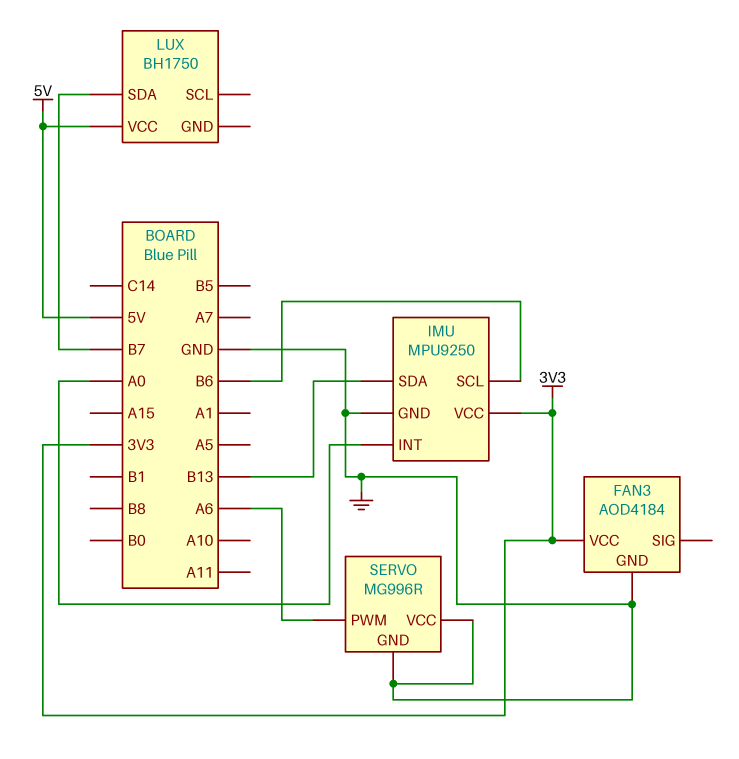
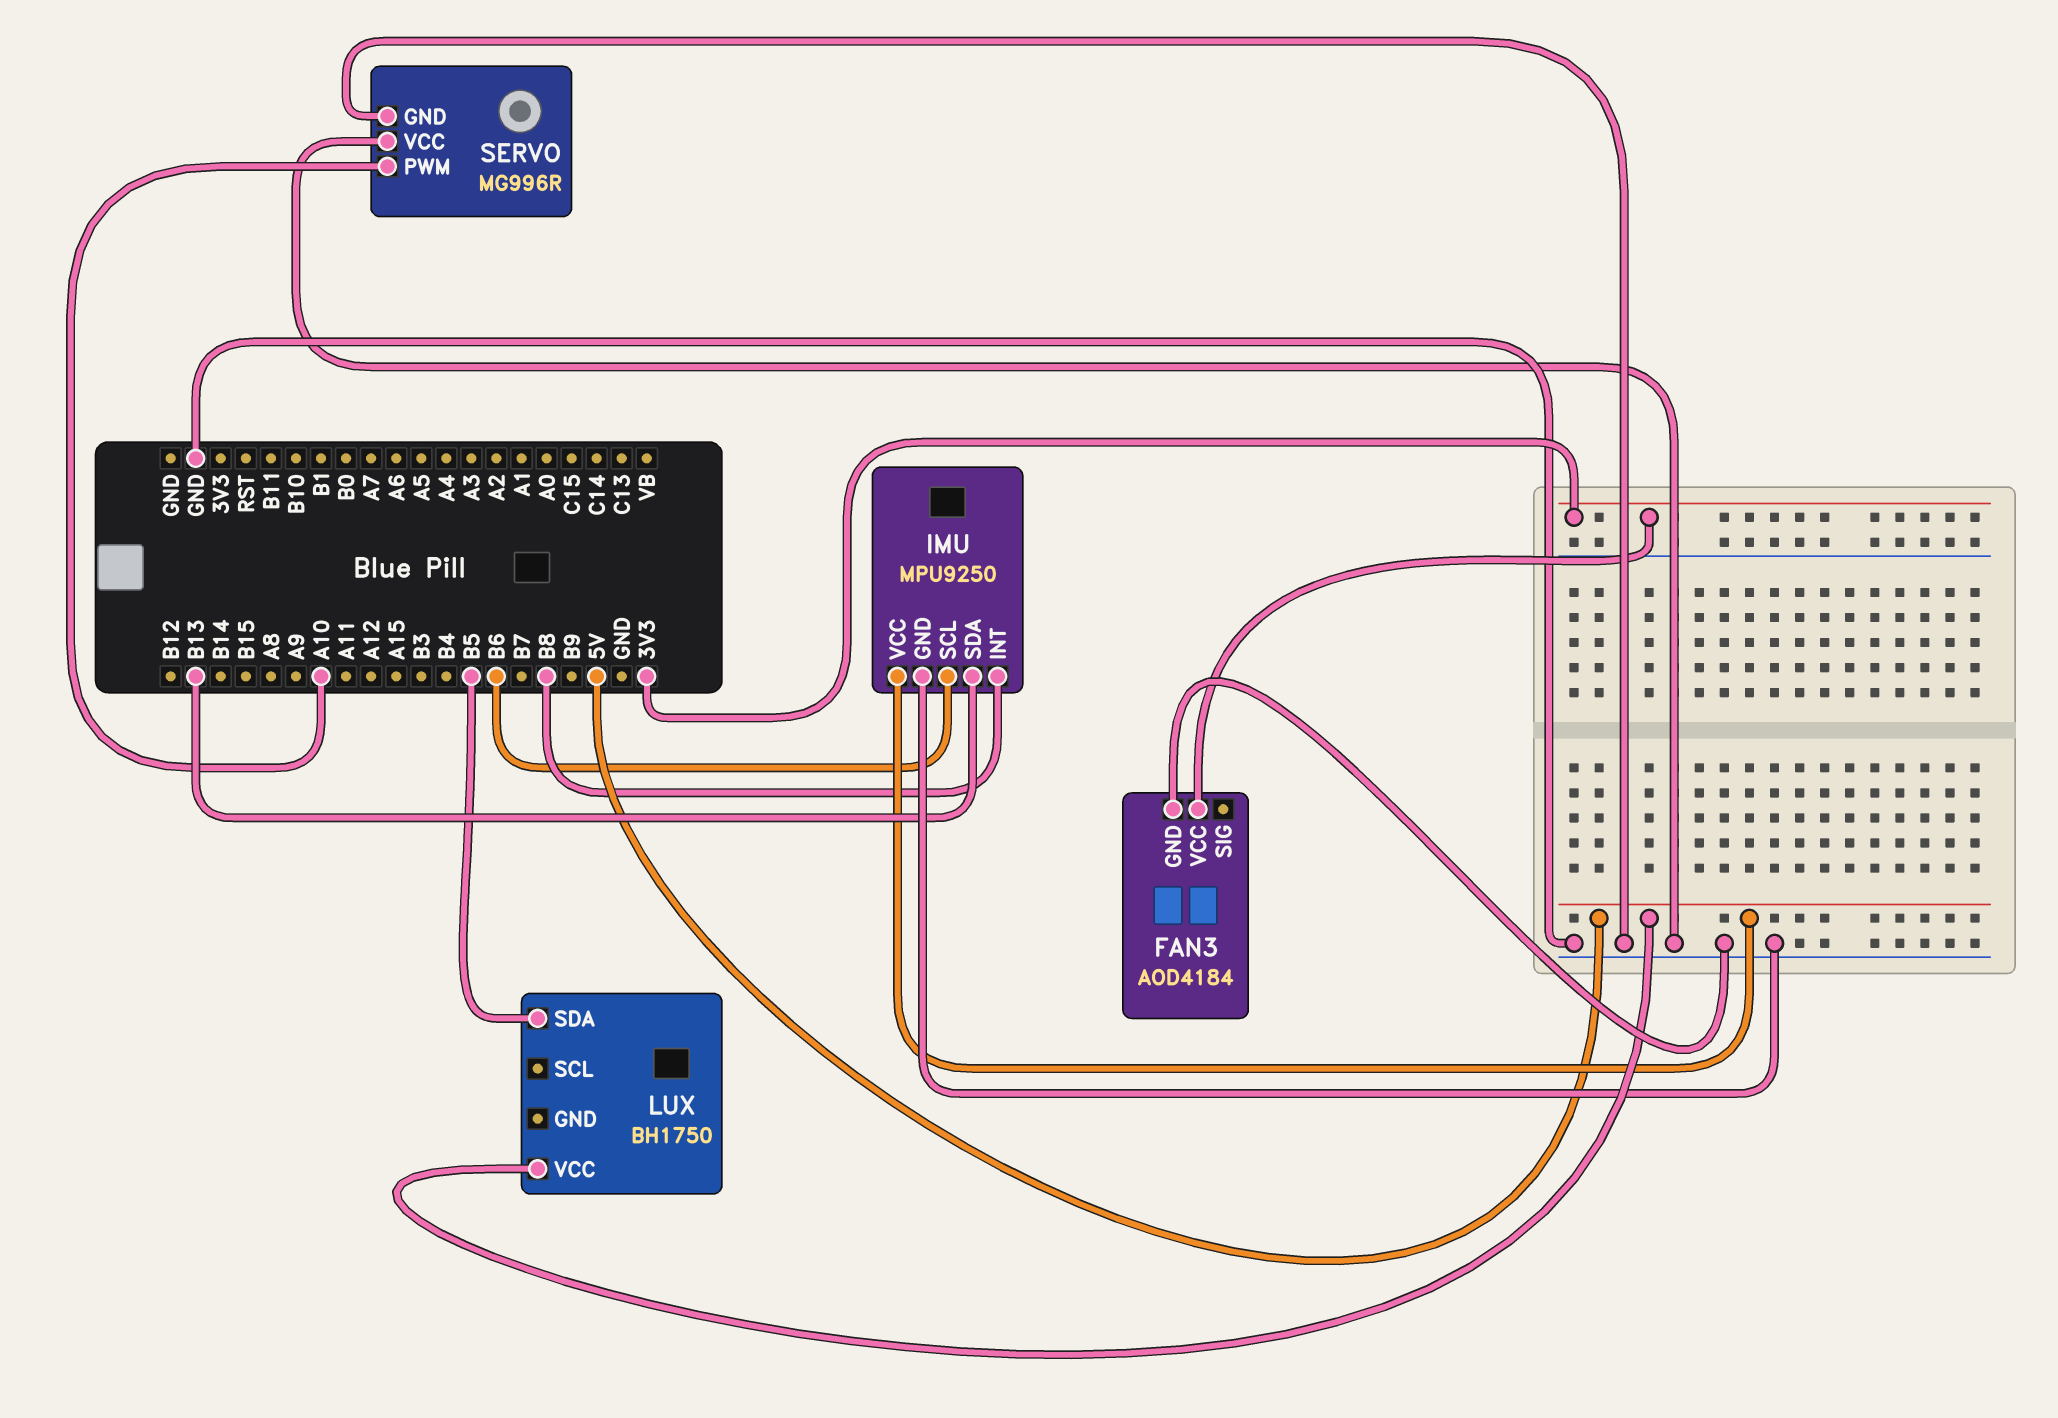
IMU pin INT: A0 -> B8
IMU pin VCC: 3V3 -> 5V
LUX pin SDA: B7 -> B5
SERVO pin PWM: A6 -> A10

